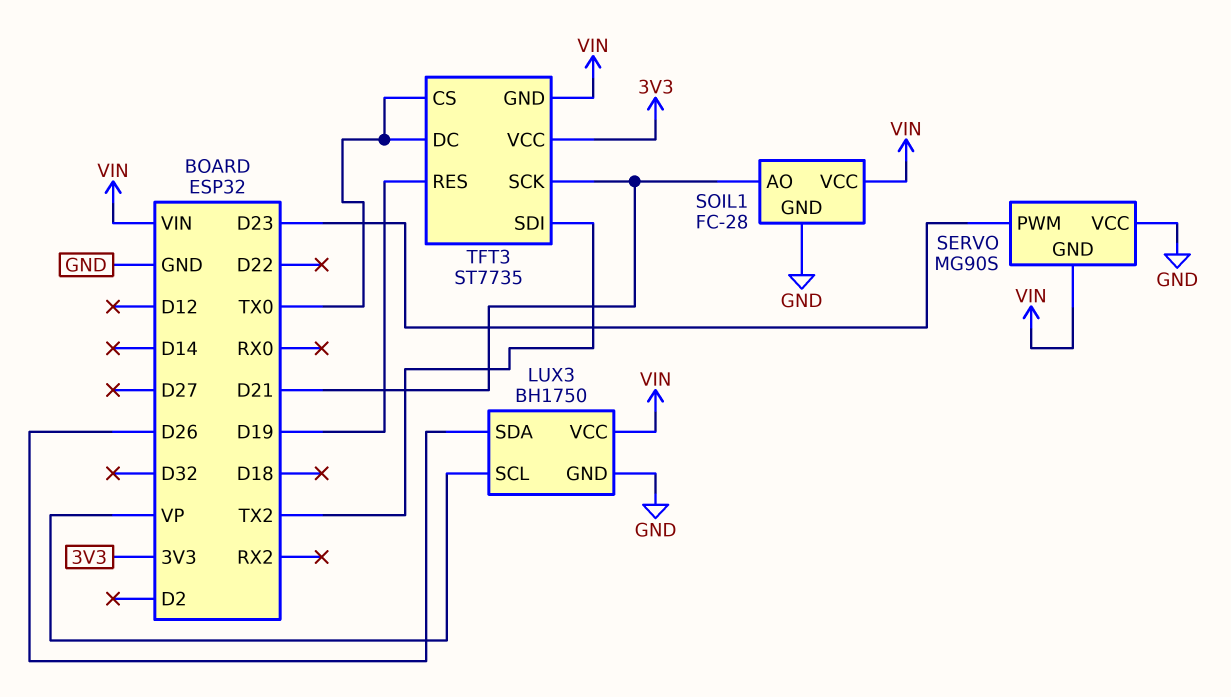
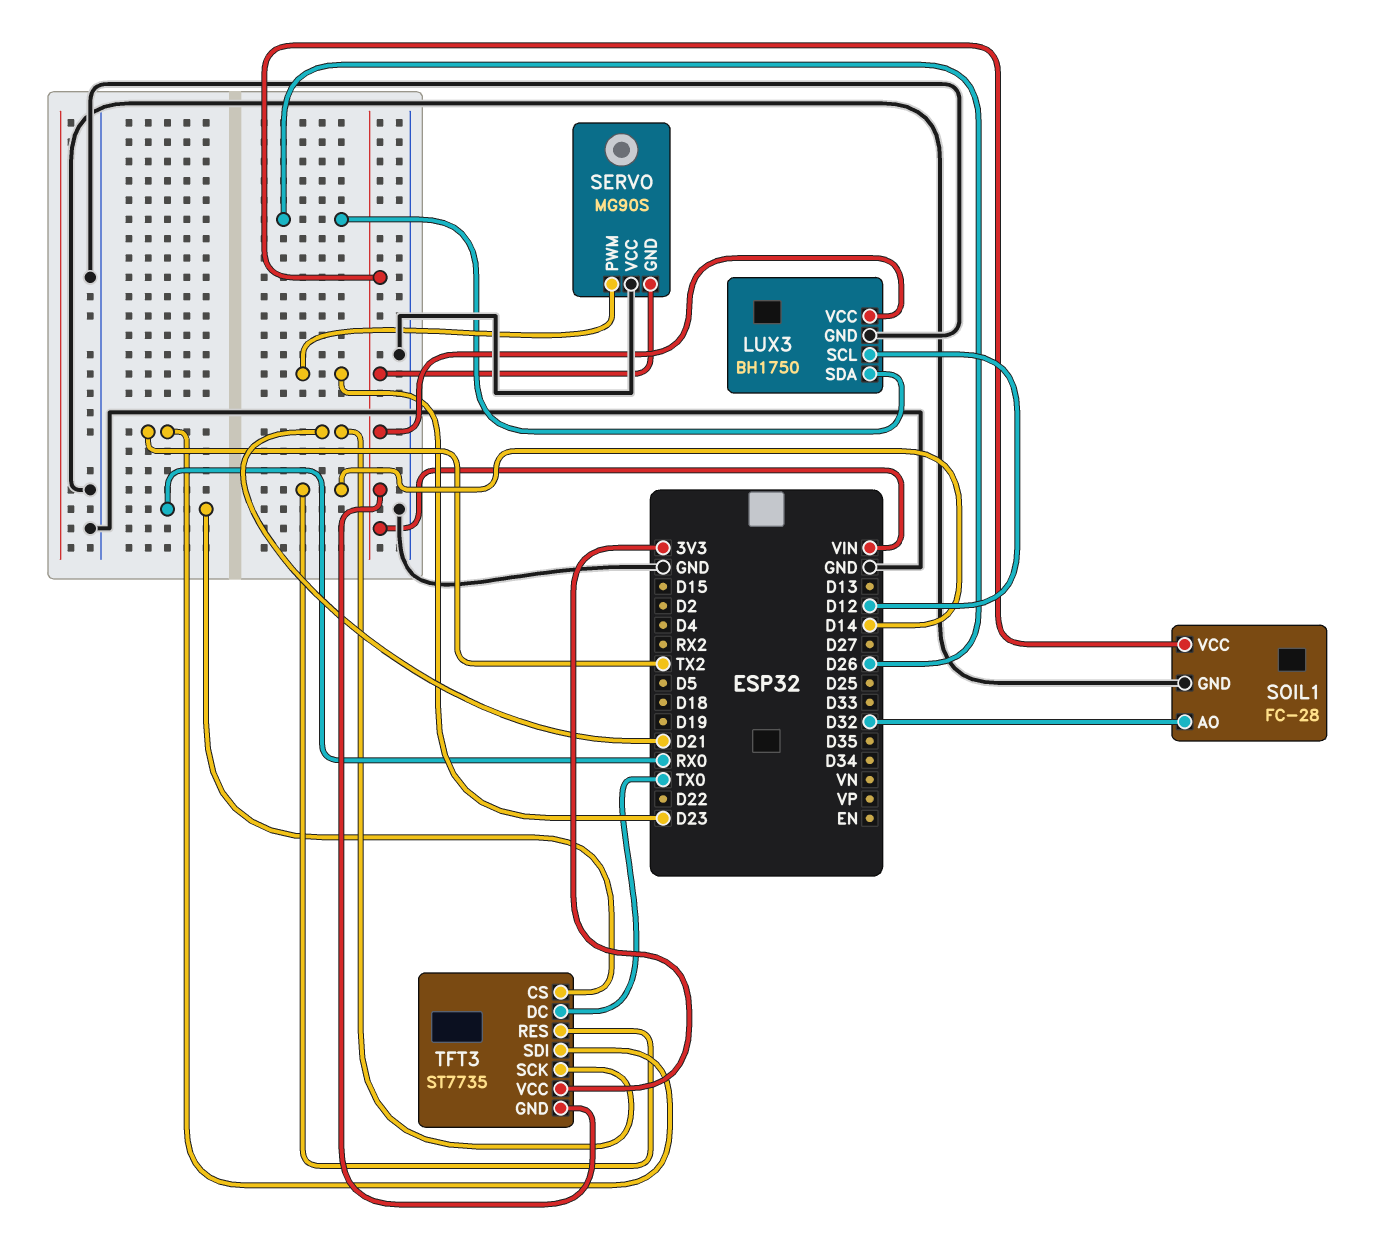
LUX3 pin SCL: VP -> D12
SOIL1 pin AO: D21 -> D32
TFT3 pin CS: TX0 -> RX0
TFT3 pin RES: D19 -> D14

